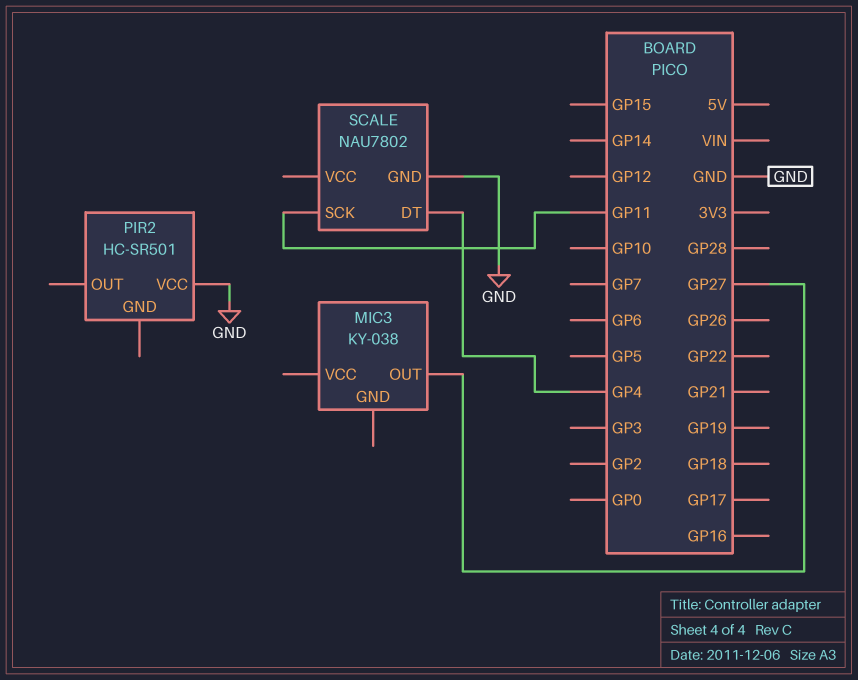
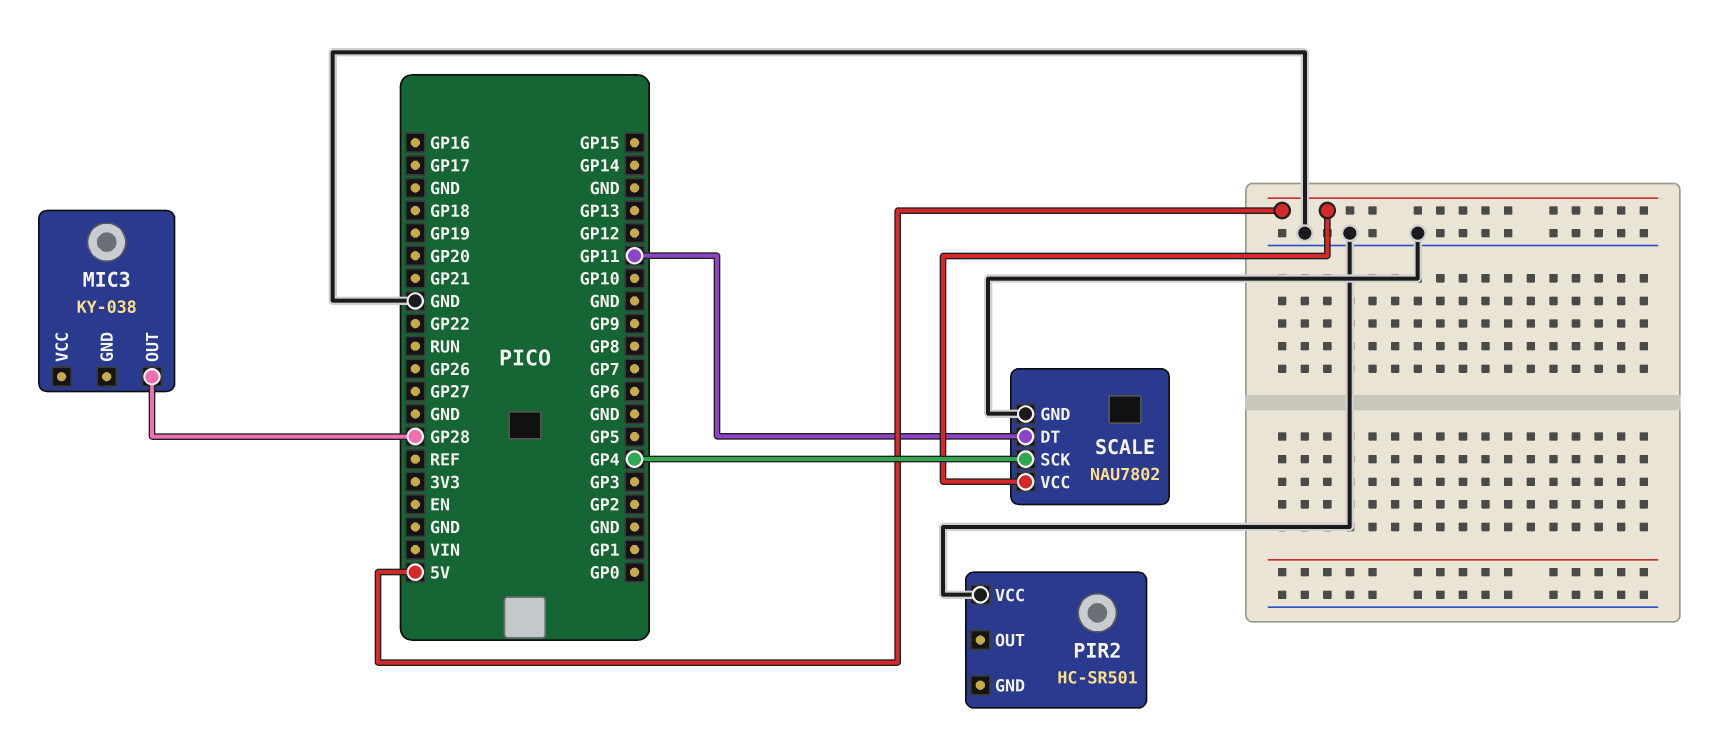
MIC3 pin OUT: GP27 -> GP28
SCALE pin DT: GP4 -> GP11
SCALE pin SCK: GP11 -> GP4
SCALE pin VCC: none -> 5V

